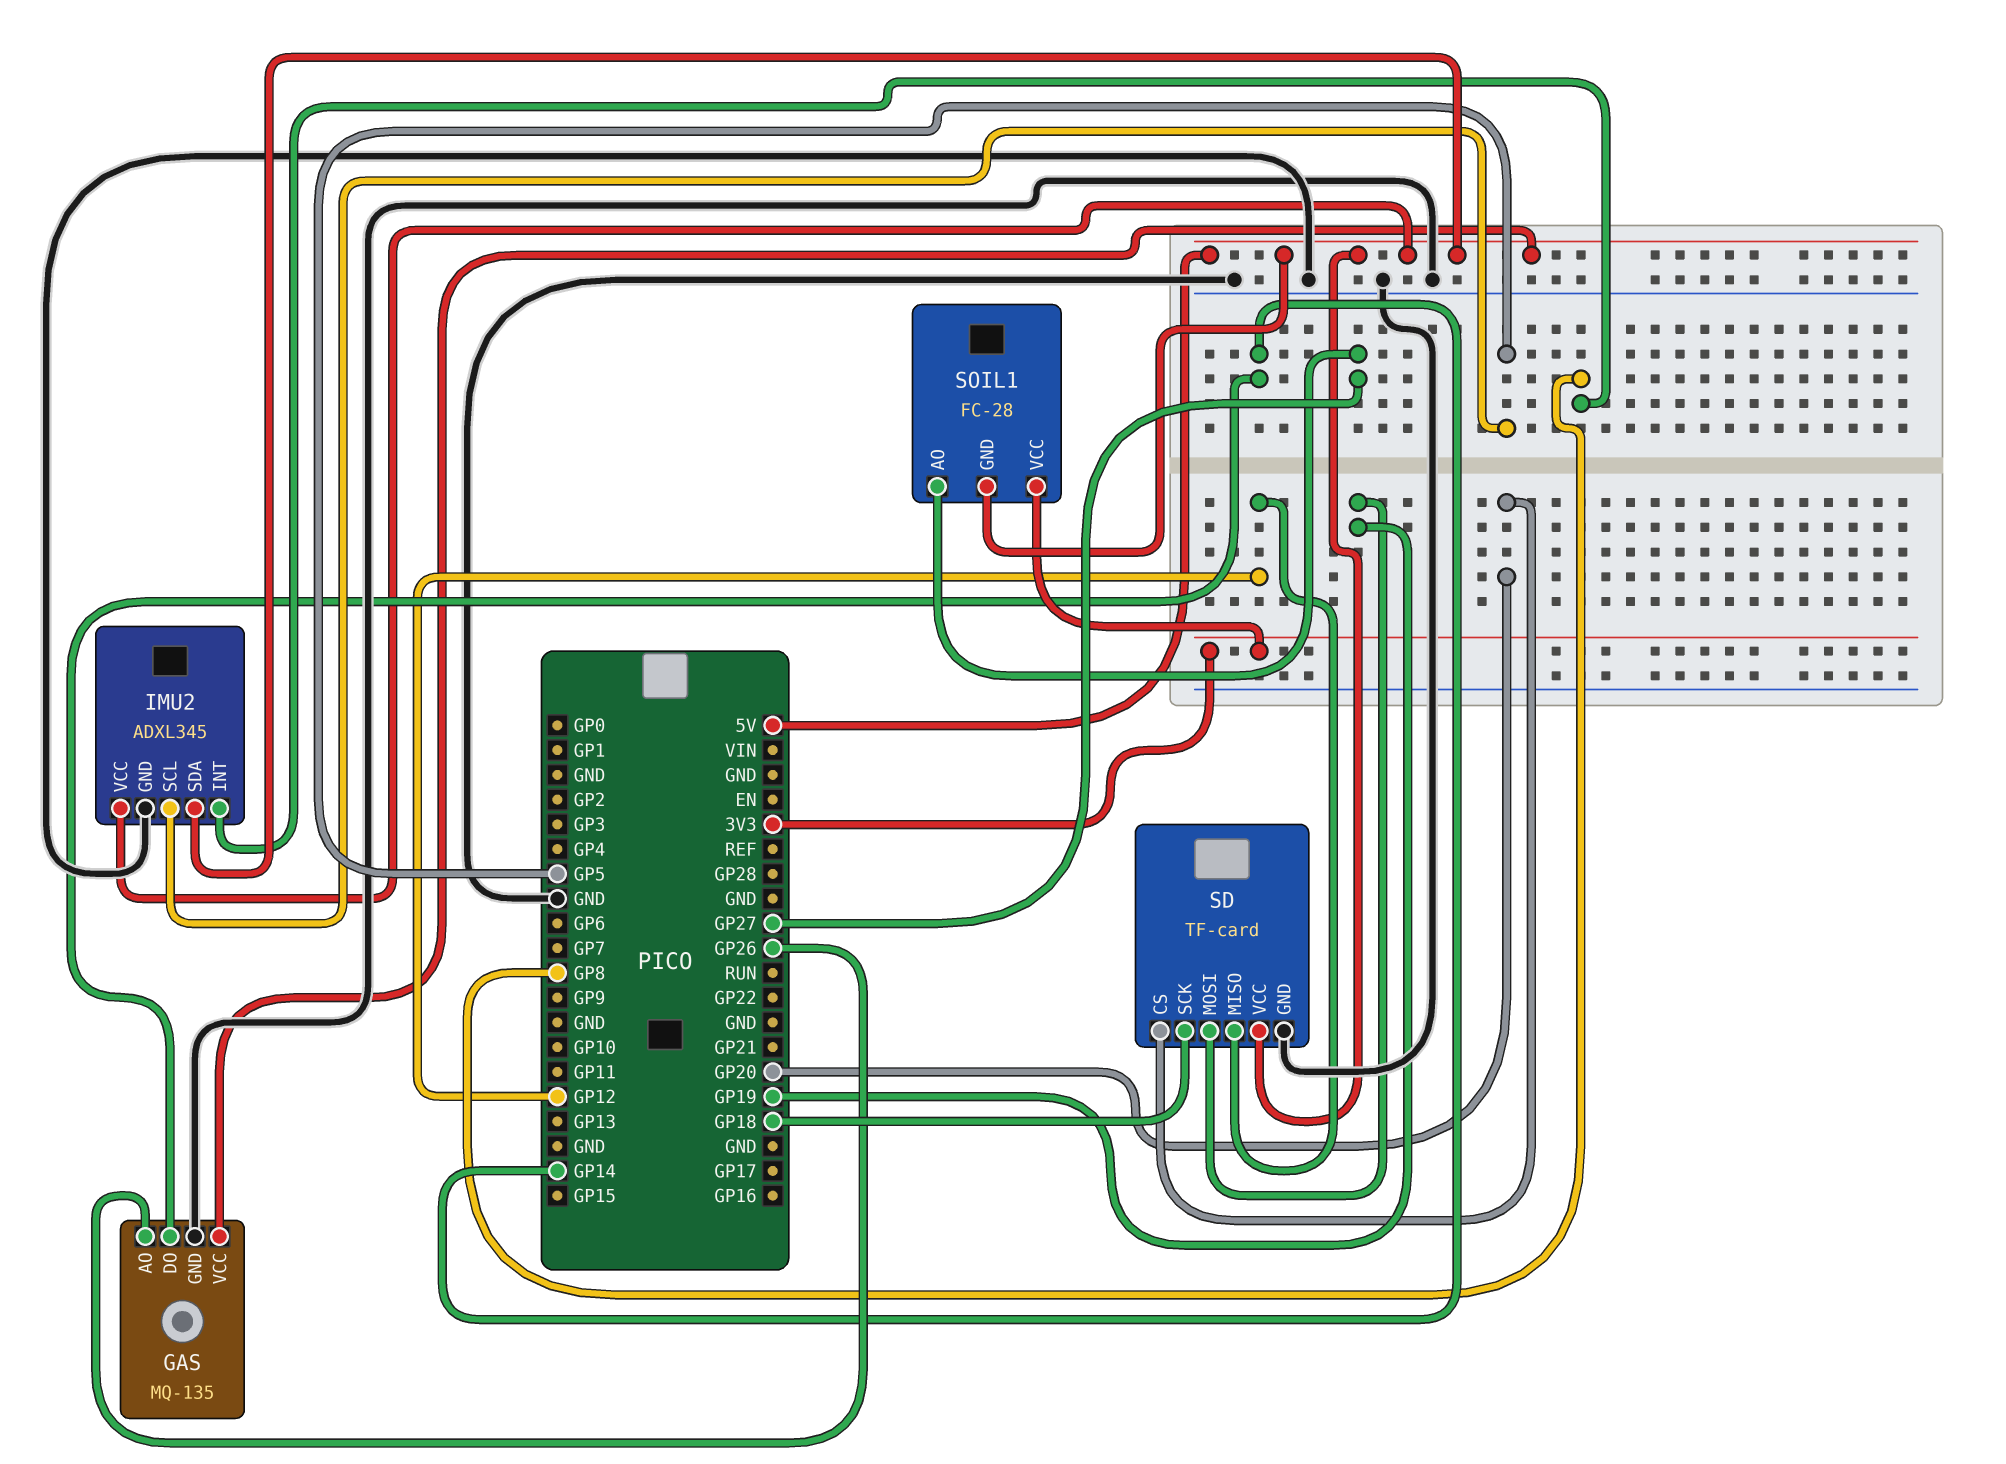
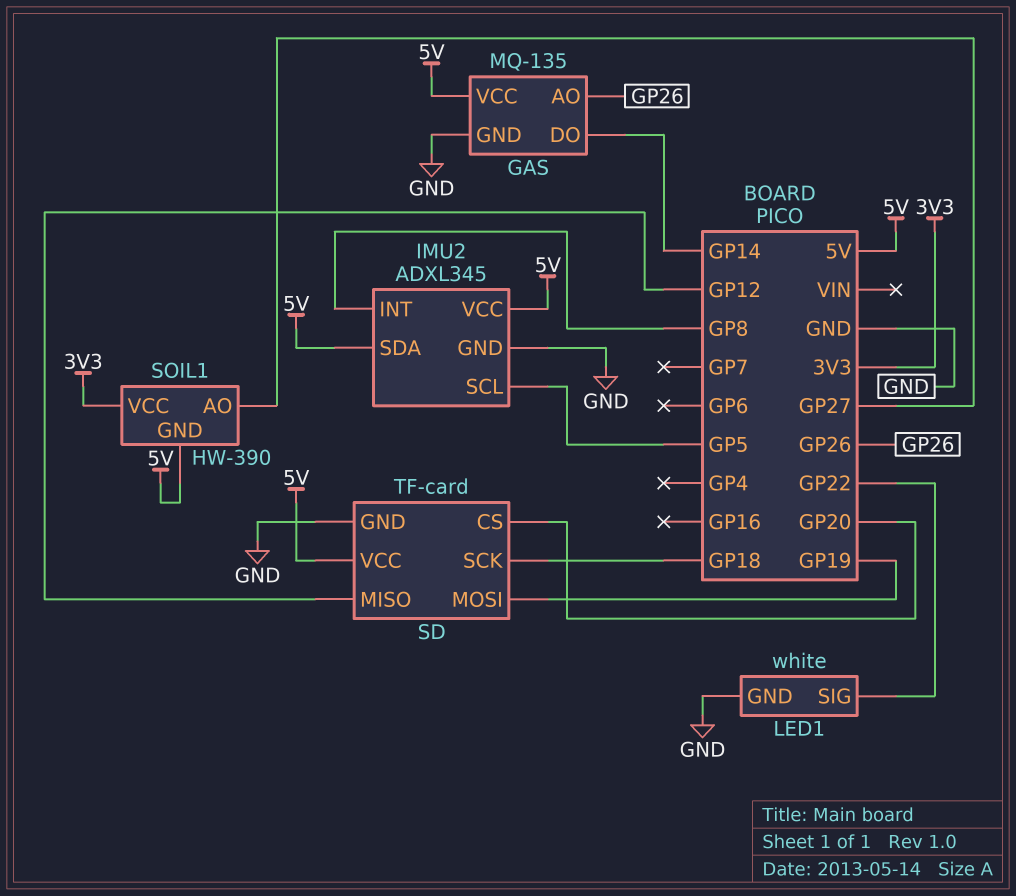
LED1: none -> white
LED1 pin GND: none -> GND
LED1 pin SIG: none -> GP22
SOIL1: FC-28 -> HW-390

